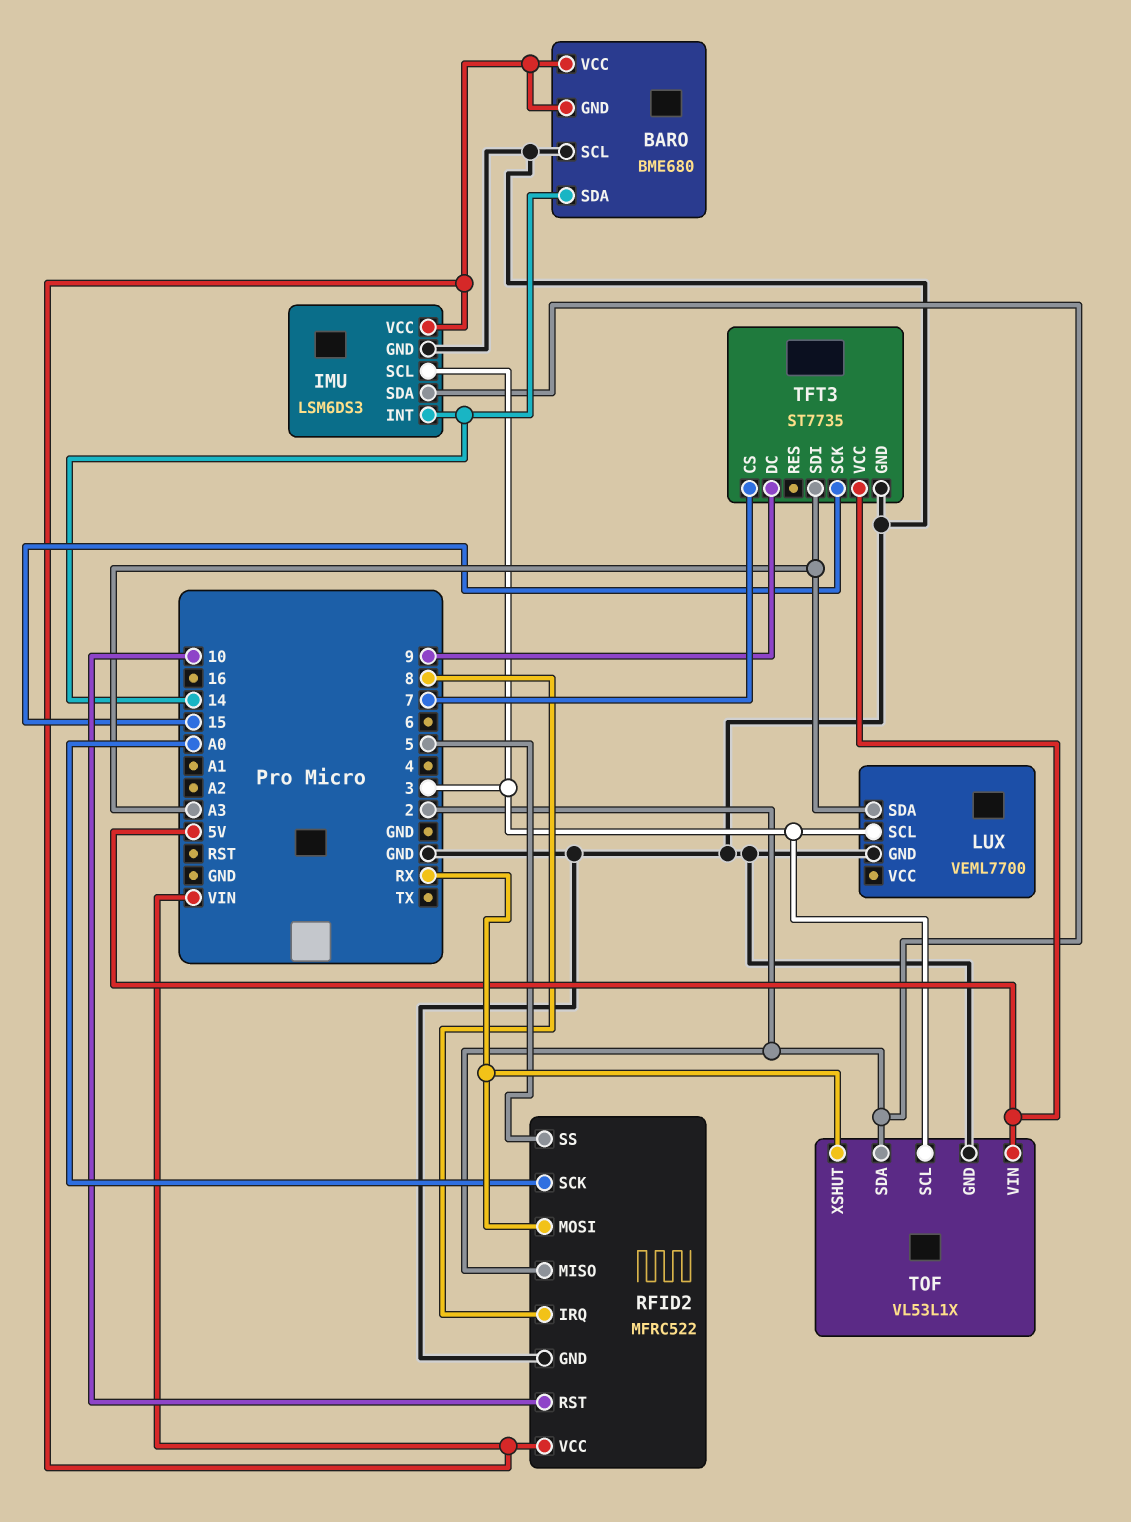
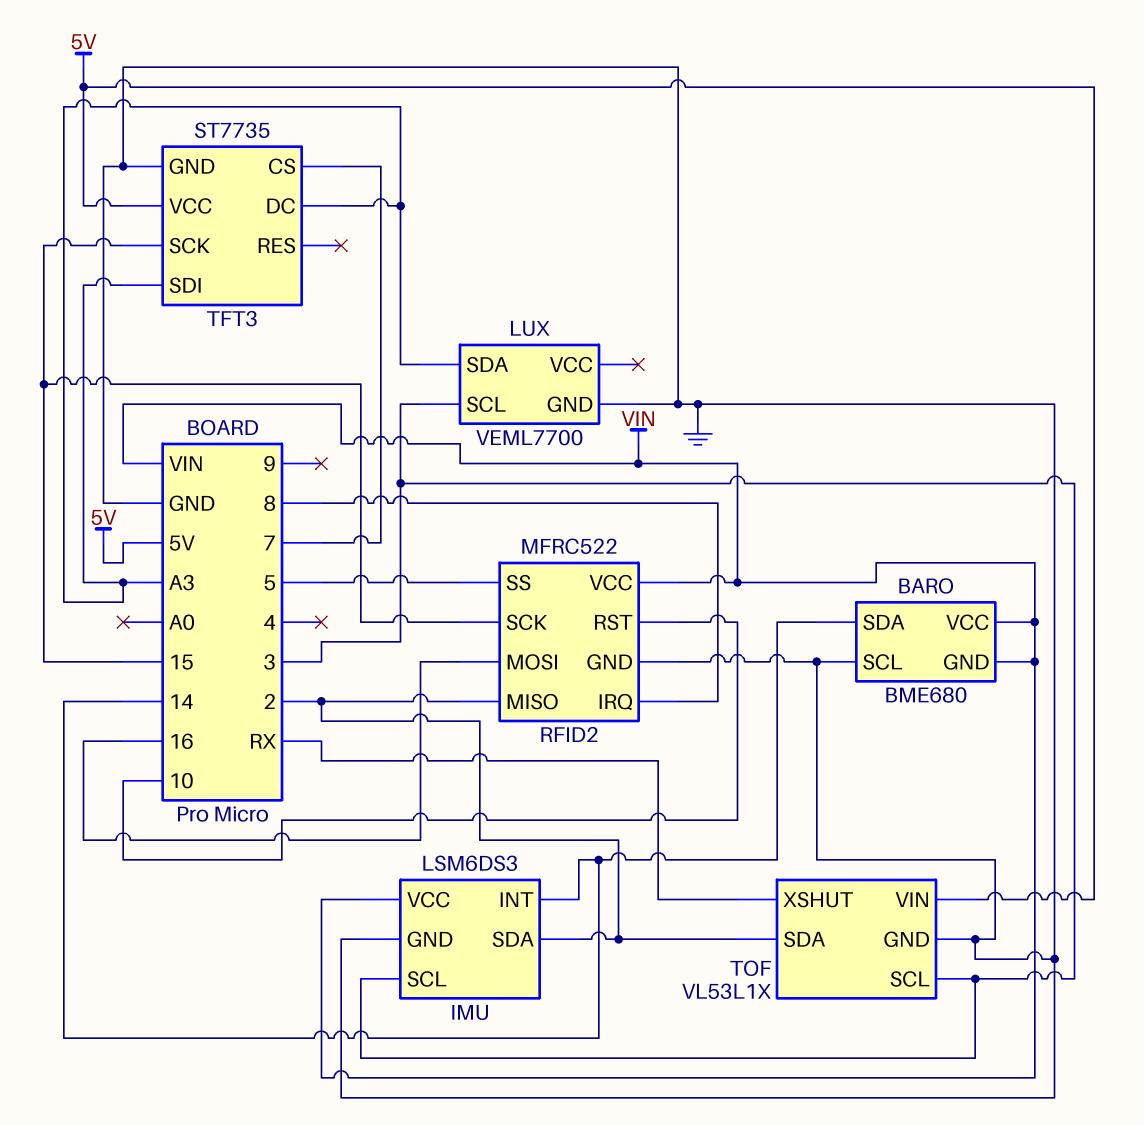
RFID2 pin MOSI: RX -> 16
RFID2 pin SCK: A0 -> 15
TFT3 pin DC: 9 -> A3

